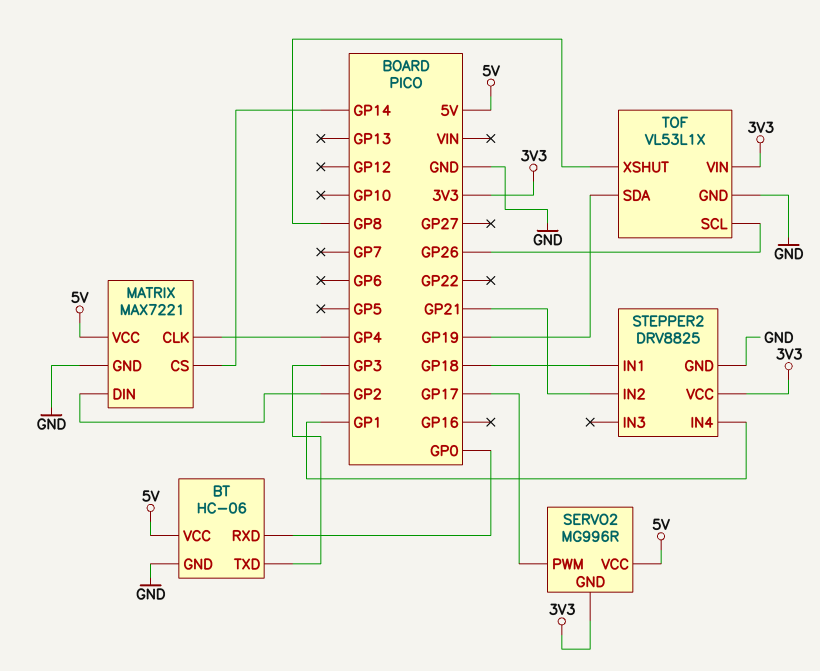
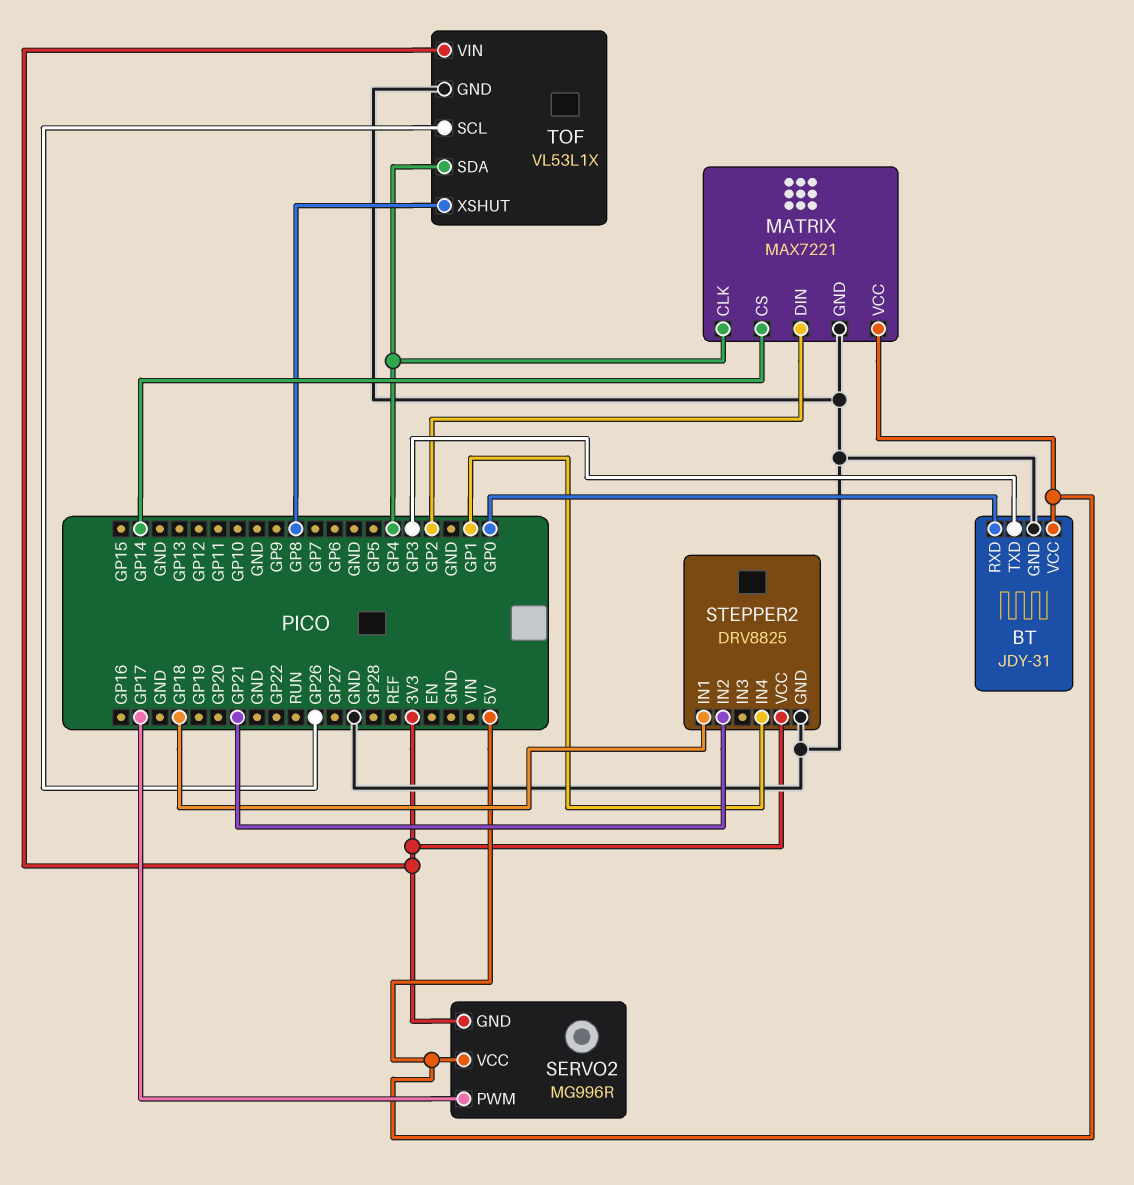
BT: HC-06 -> JDY-31
TOF pin SDA: GP19 -> GP4

